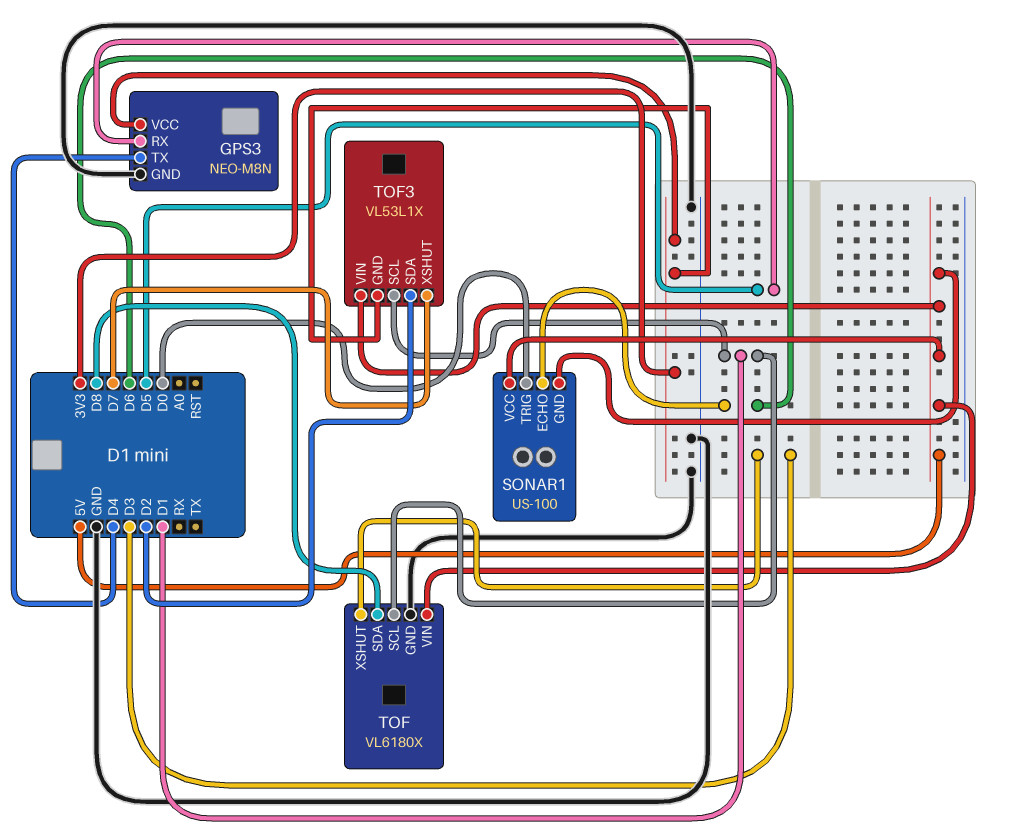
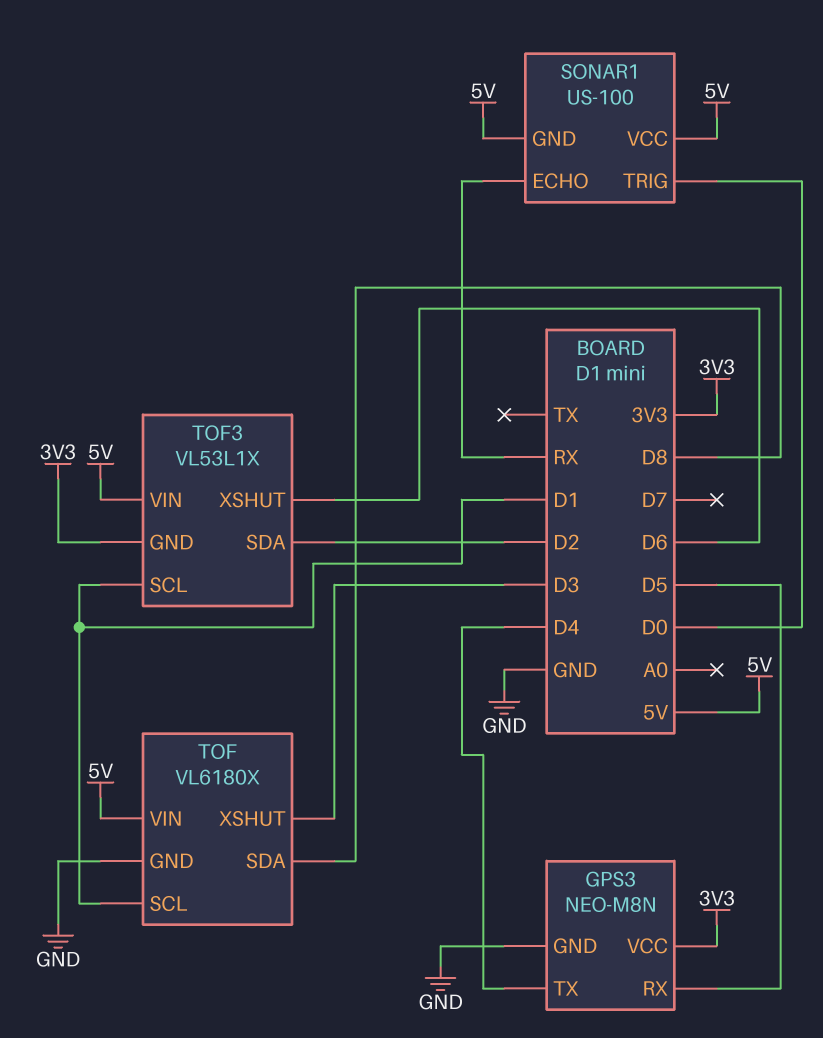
SONAR1 pin ECHO: D6 -> RX
TOF3 pin XSHUT: D7 -> D6

